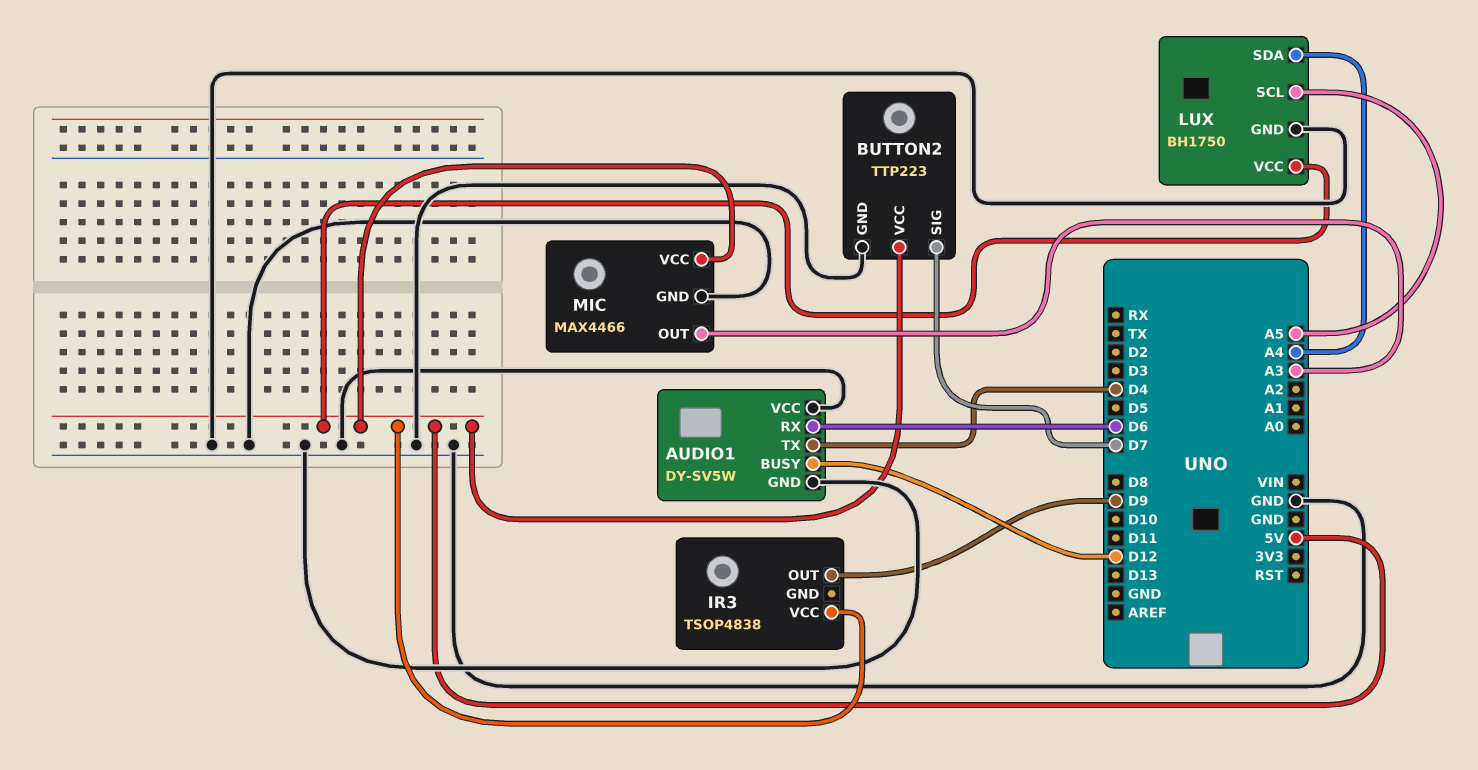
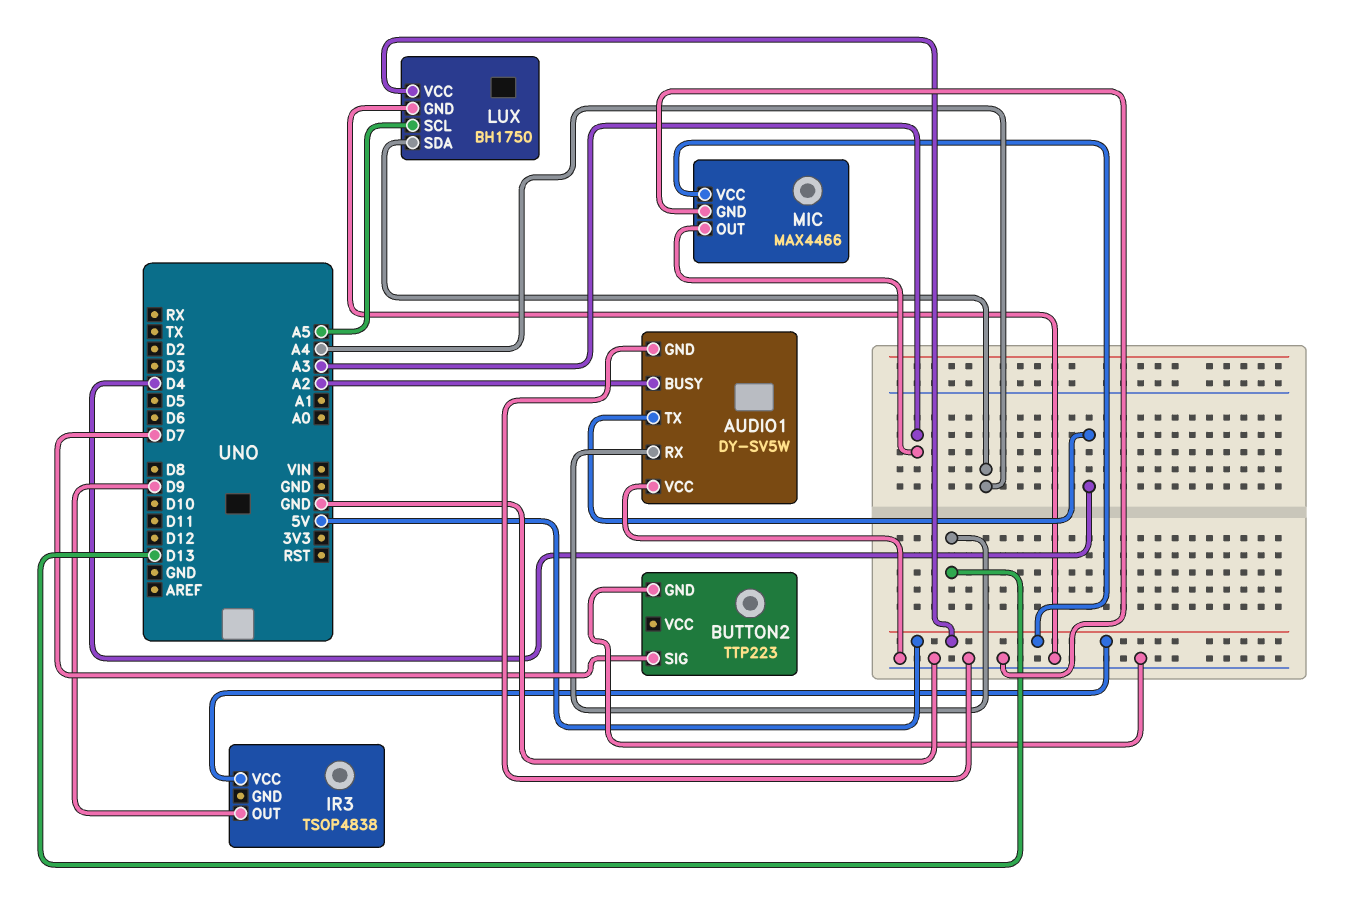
AUDIO1 pin BUSY: D12 -> A2
AUDIO1 pin RX: D6 -> D13
BUTTON2 pin VCC: 5V -> none

